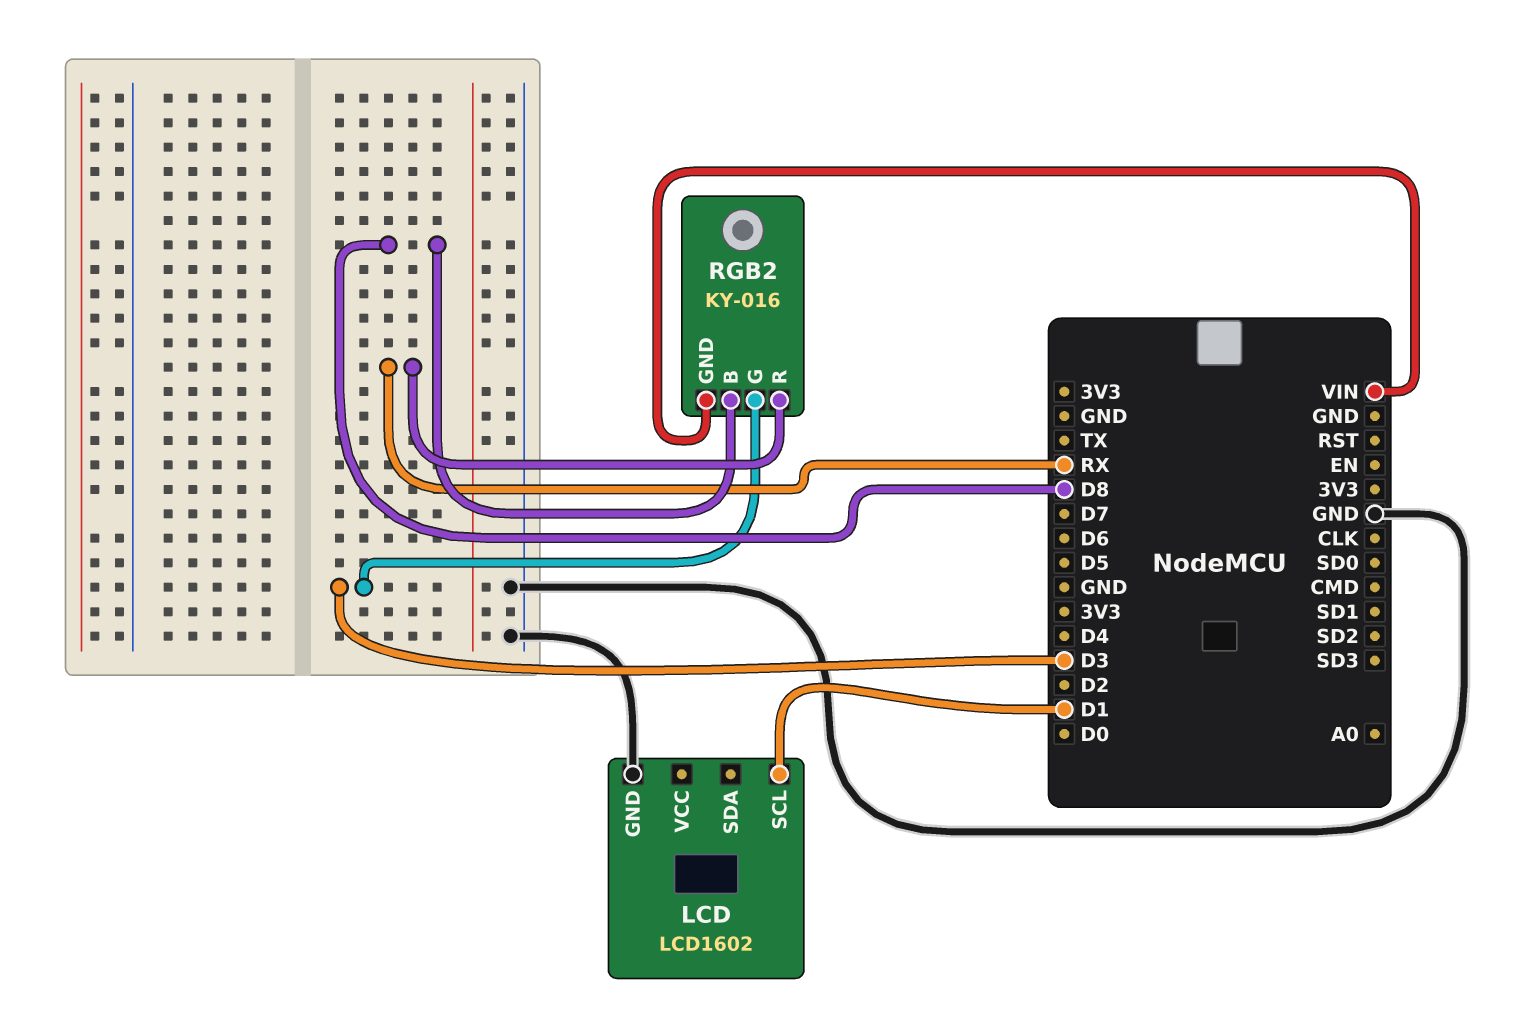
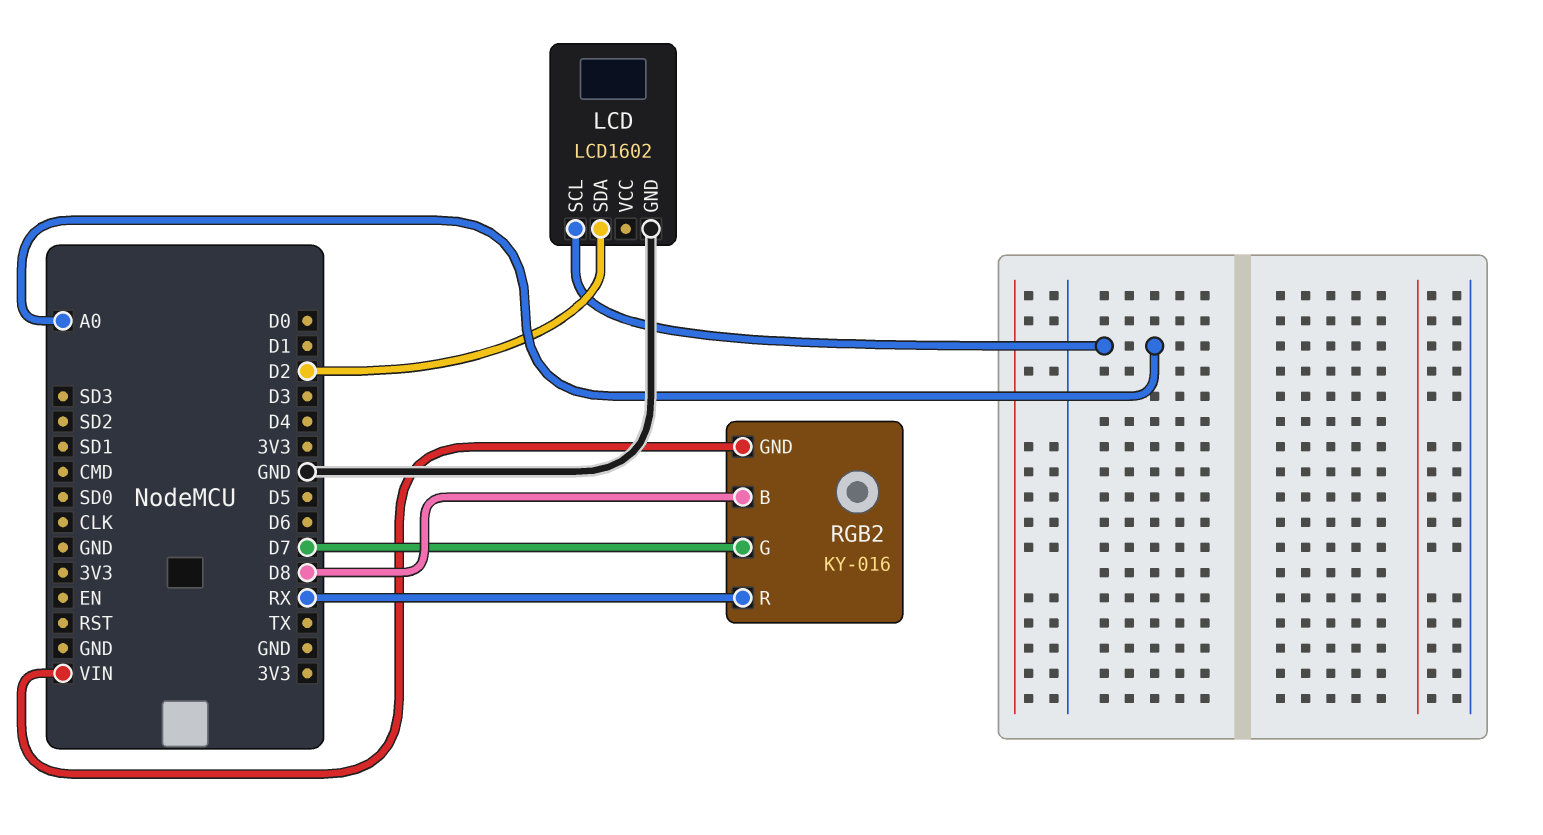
LCD pin SCL: D1 -> A0
LCD pin SDA: none -> D2
RGB2 pin G: D3 -> D7

